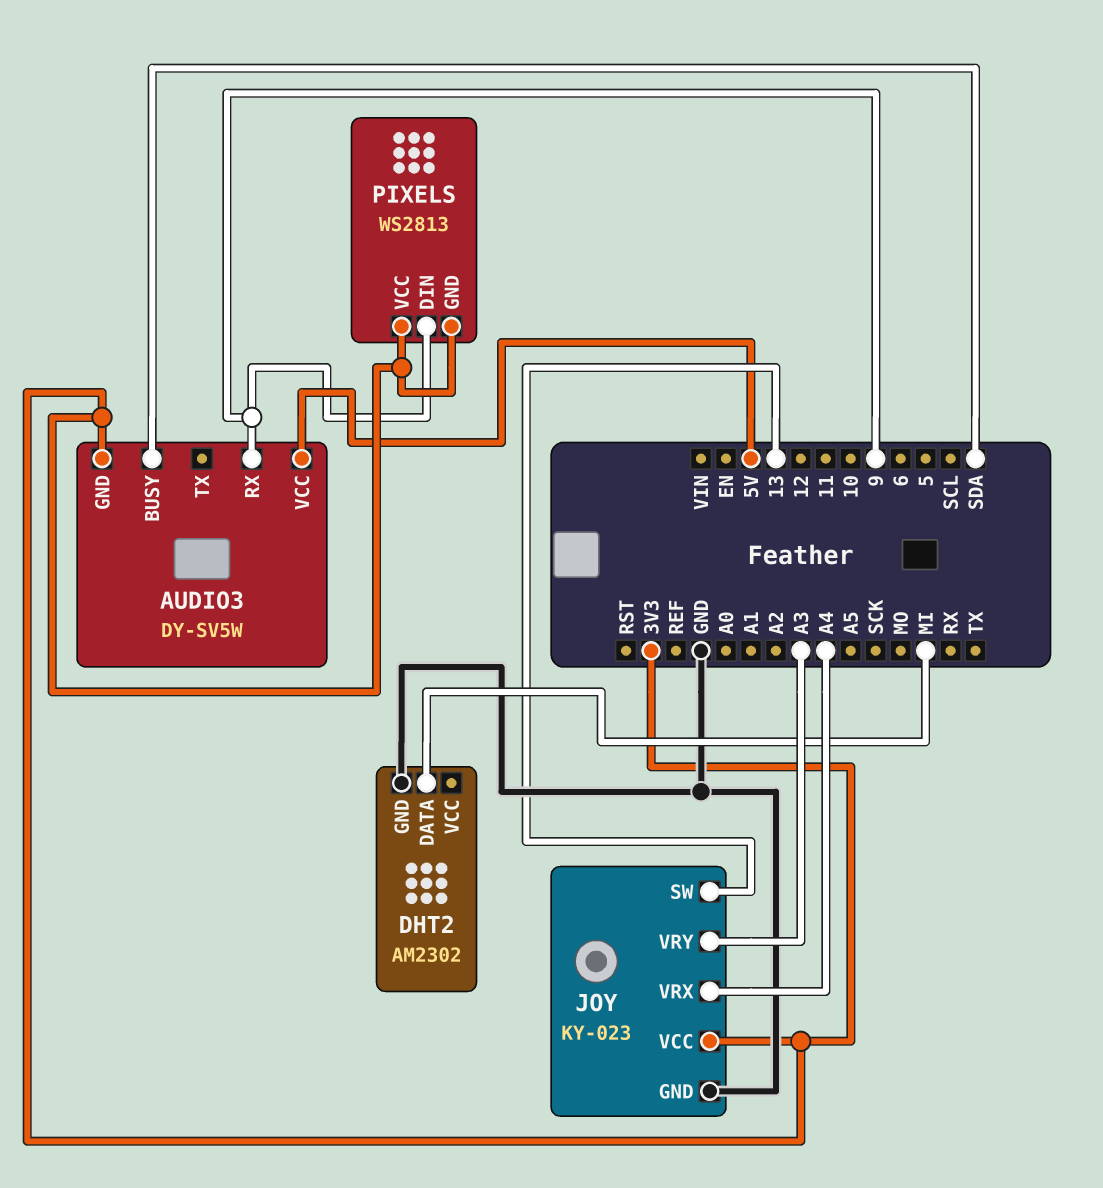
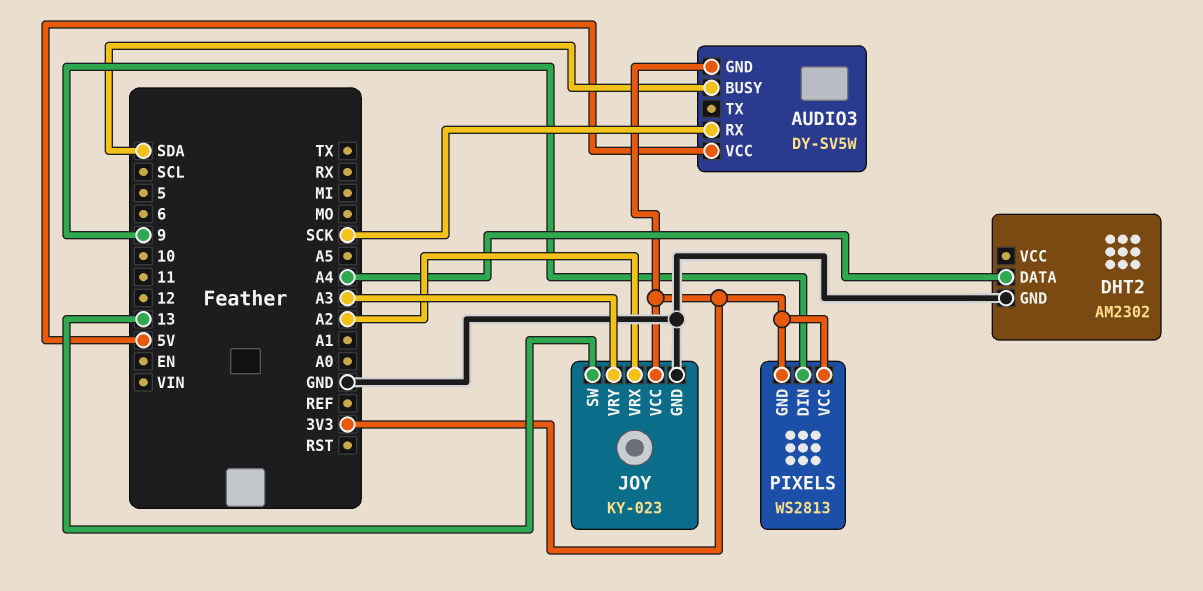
AUDIO3 pin RX: 9 -> SCK
DHT2 pin DATA: MI -> A4
JOY pin VRX: A4 -> A2

